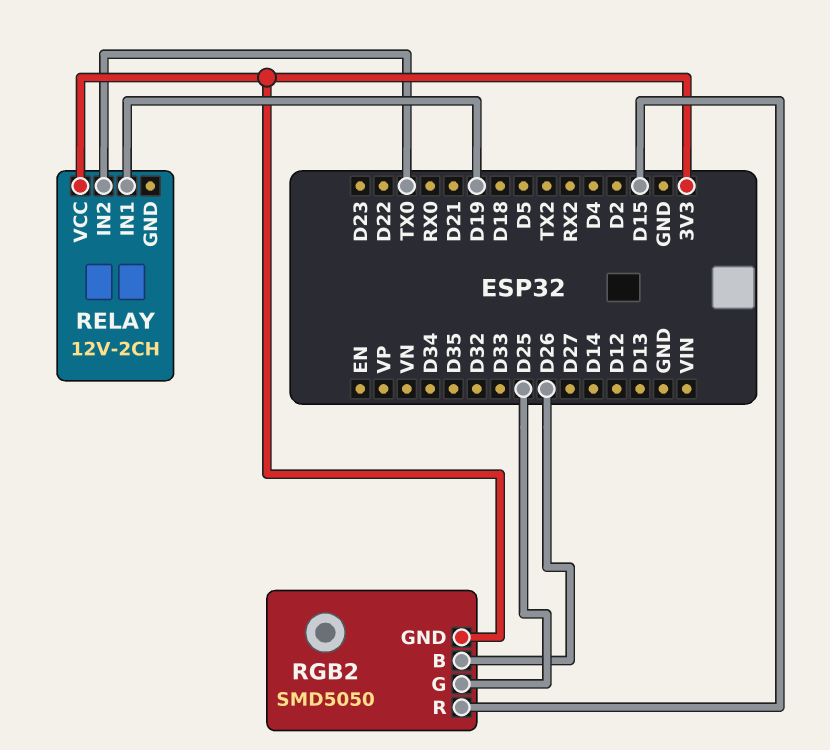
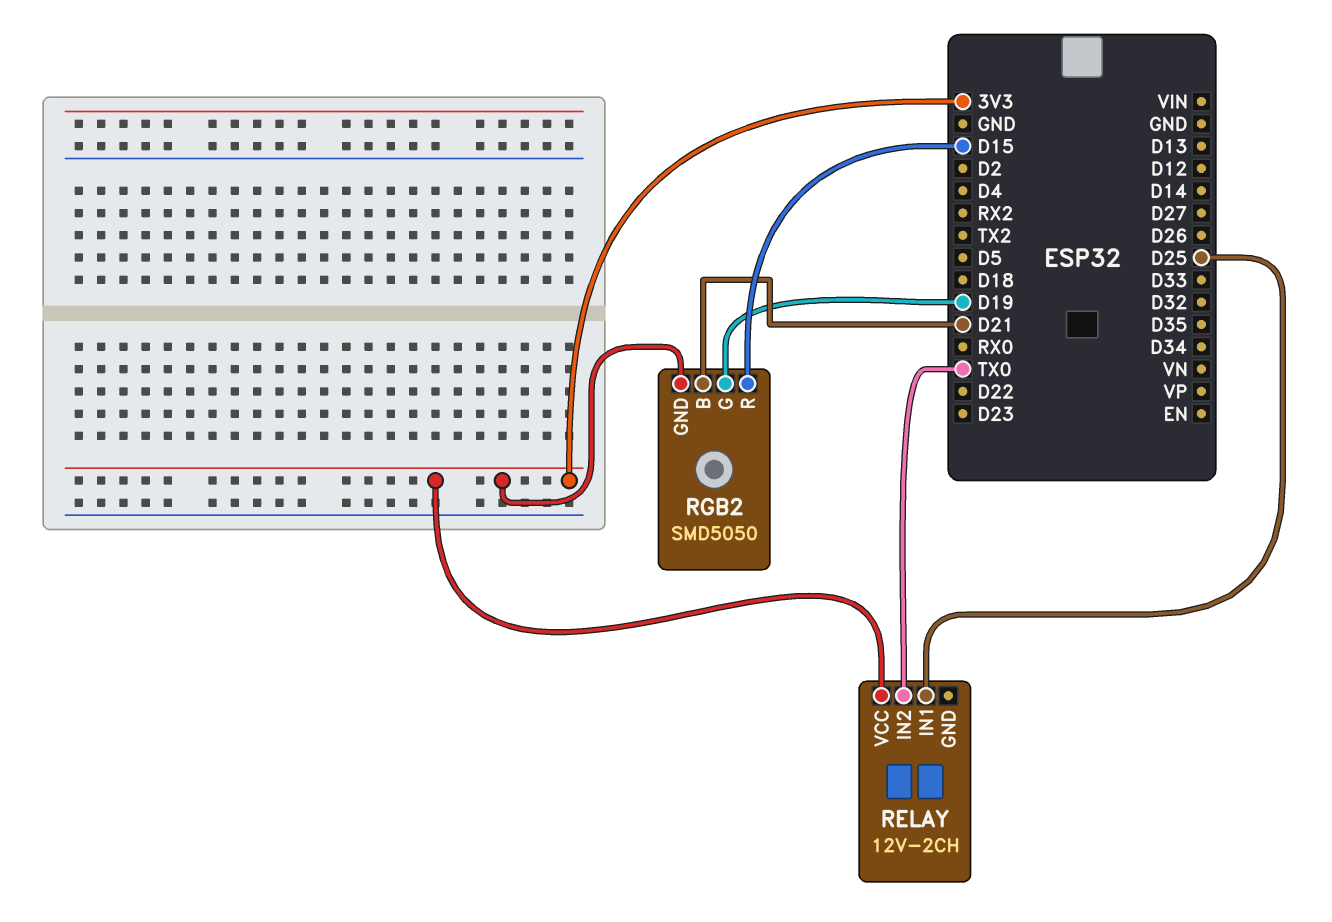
RELAY pin IN1: D19 -> D25
RGB2 pin B: D26 -> D21
RGB2 pin G: D25 -> D19

